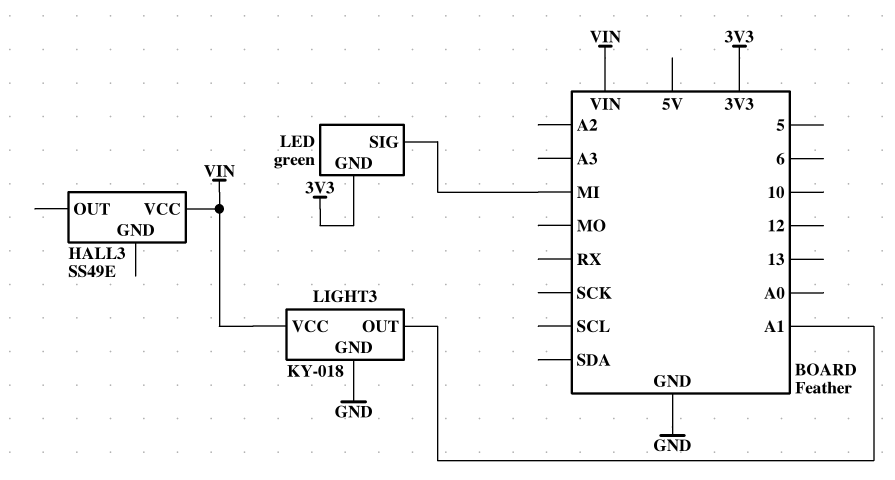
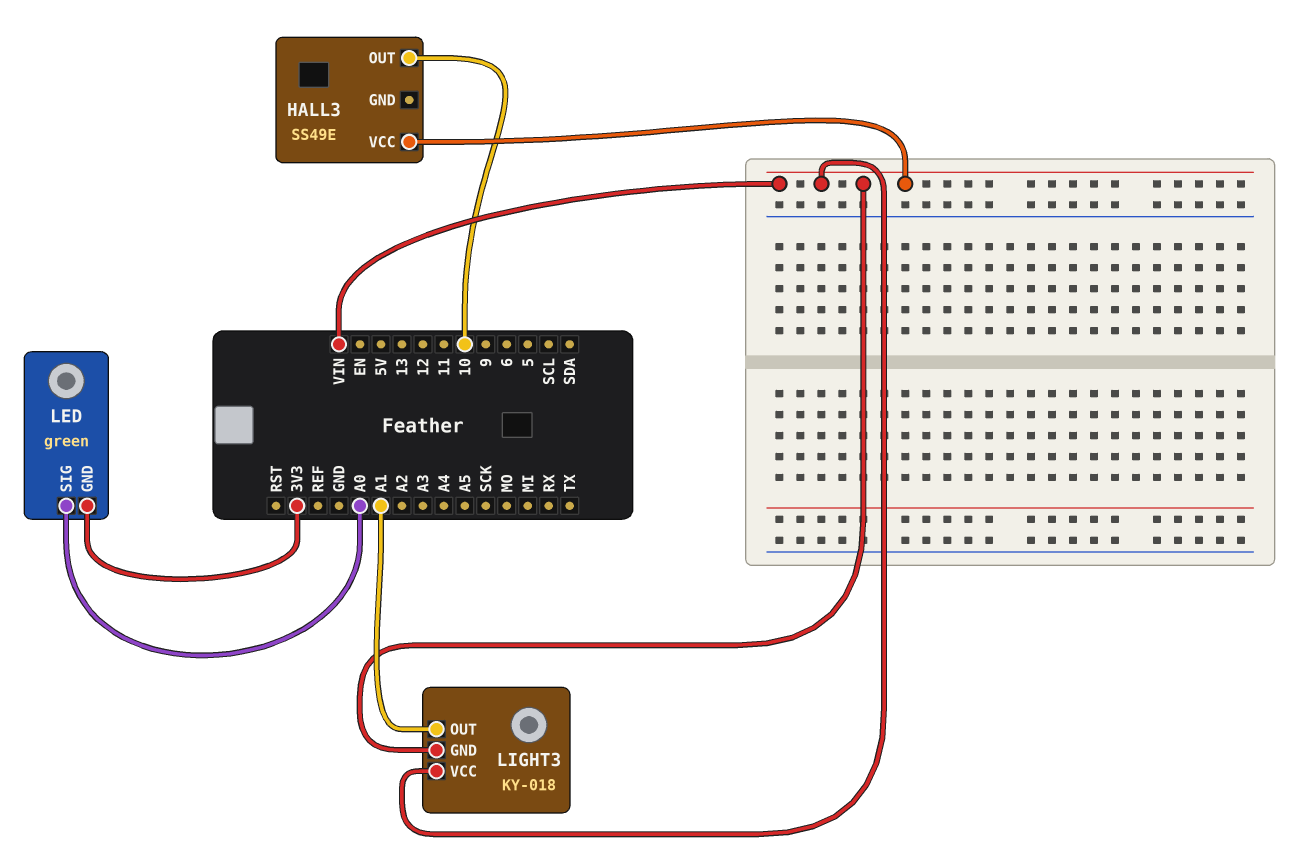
HALL3 pin OUT: none -> 10
LED pin SIG: MI -> A0
LIGHT3 pin GND: GND -> VIN

